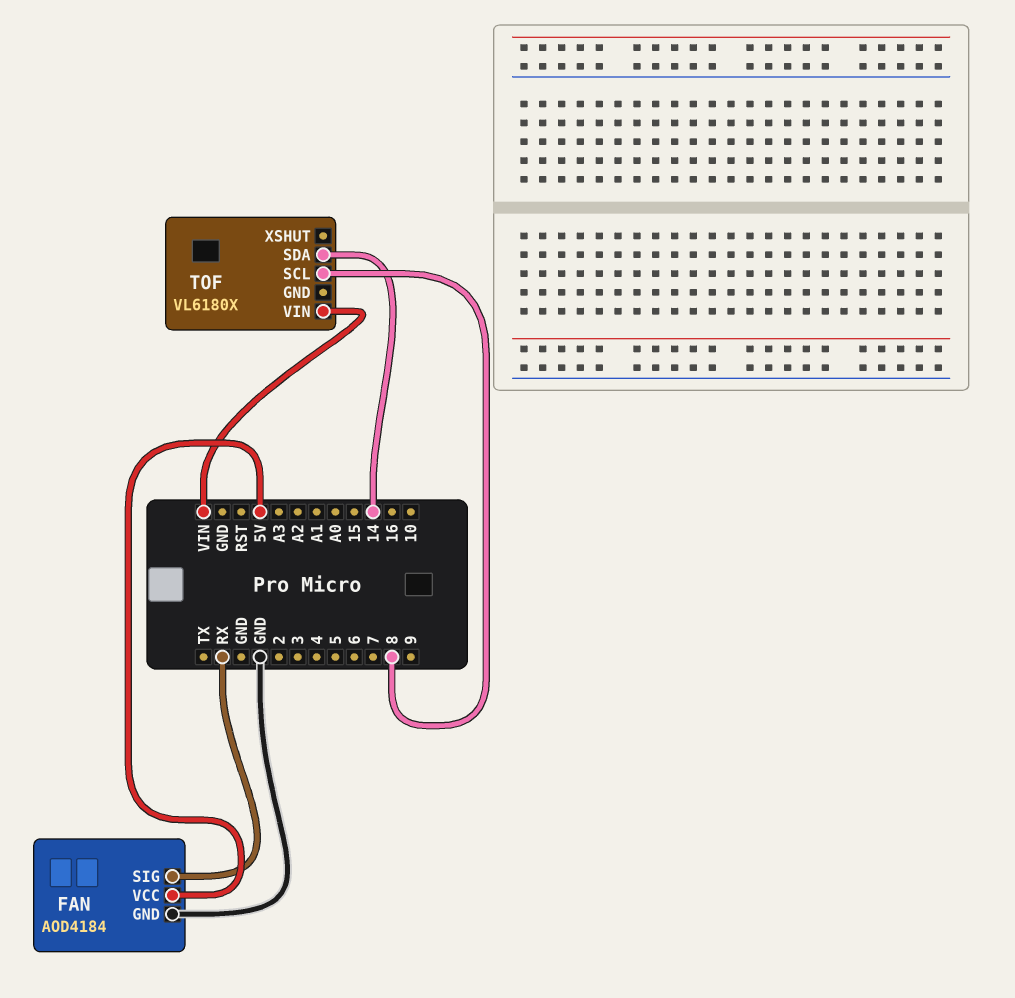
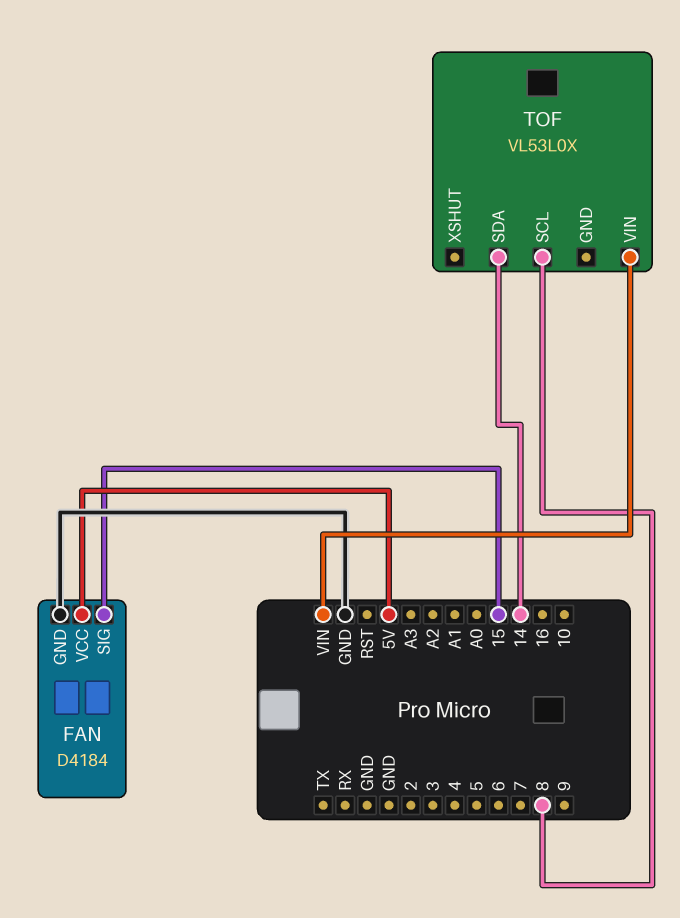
FAN: AOD4184 -> D4184
FAN pin SIG: RX -> 15
TOF: VL6180X -> VL53L0X

